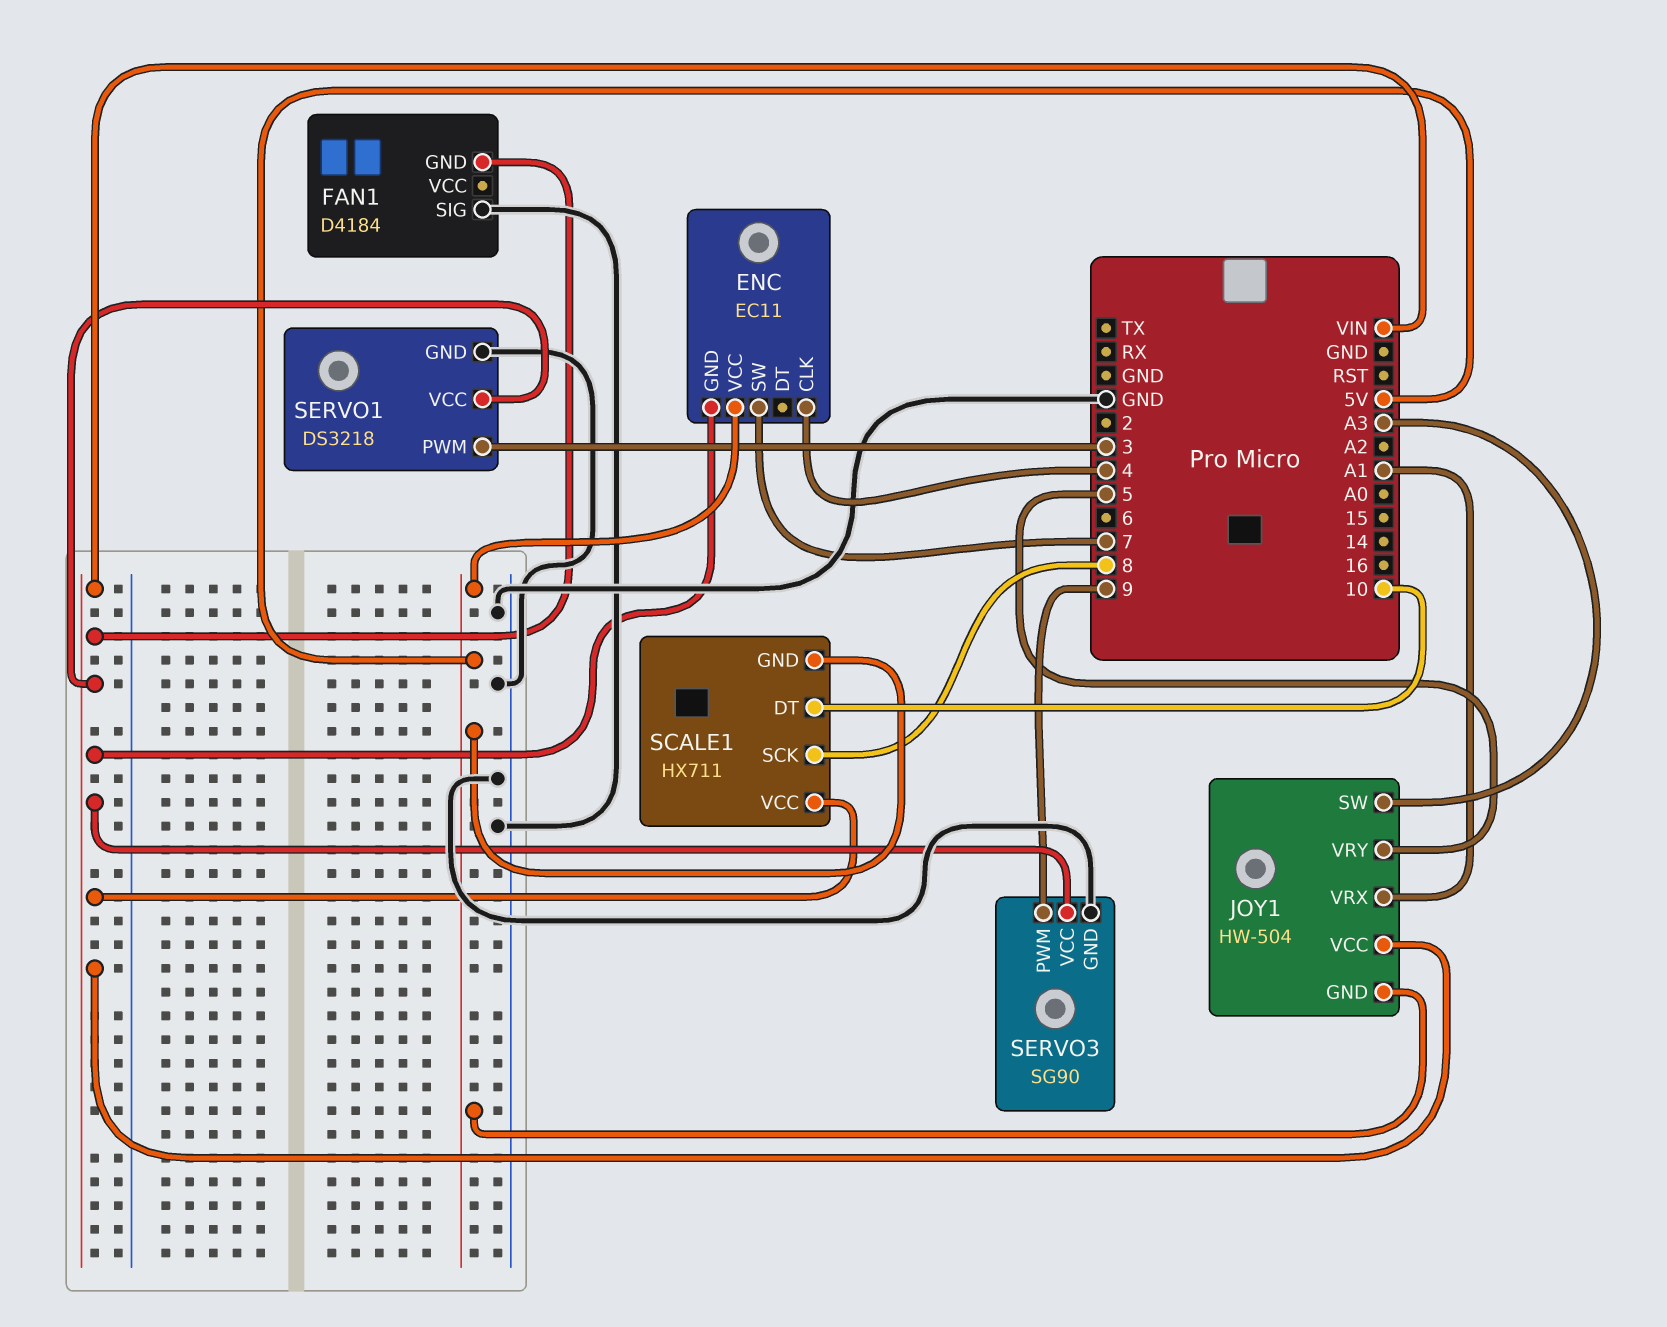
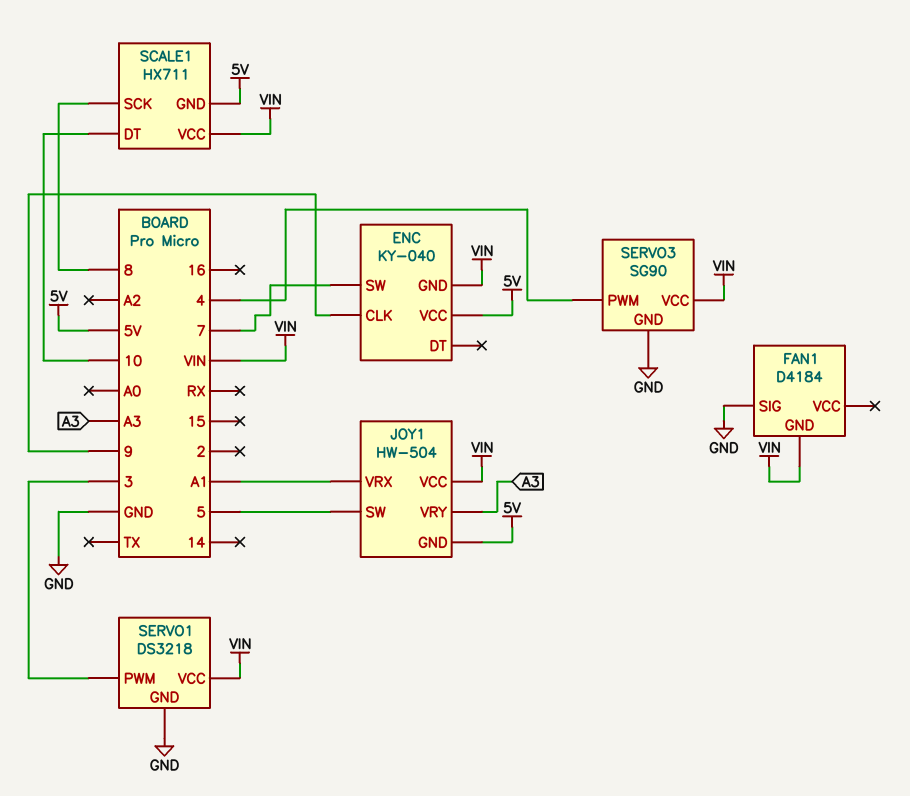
ENC: EC11 -> KY-040
ENC pin CLK: 4 -> 9
JOY1 pin SW: A3 -> 5
JOY1 pin VRY: 5 -> A3
SERVO3 pin PWM: 9 -> 4

